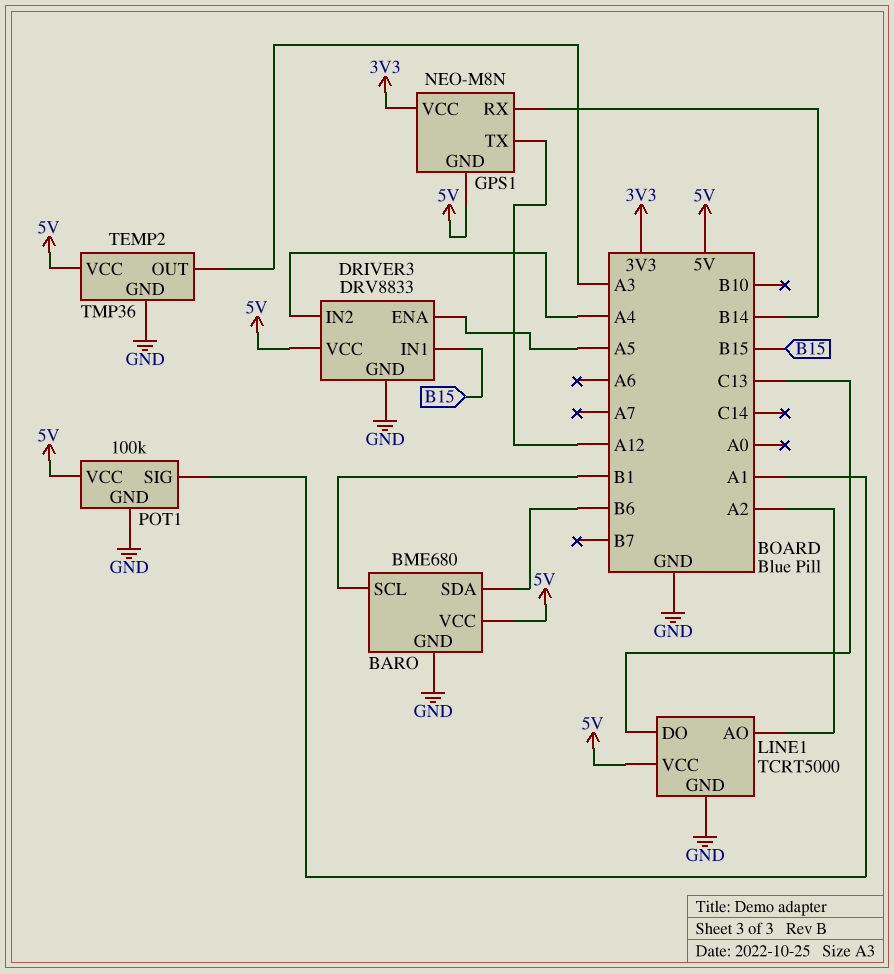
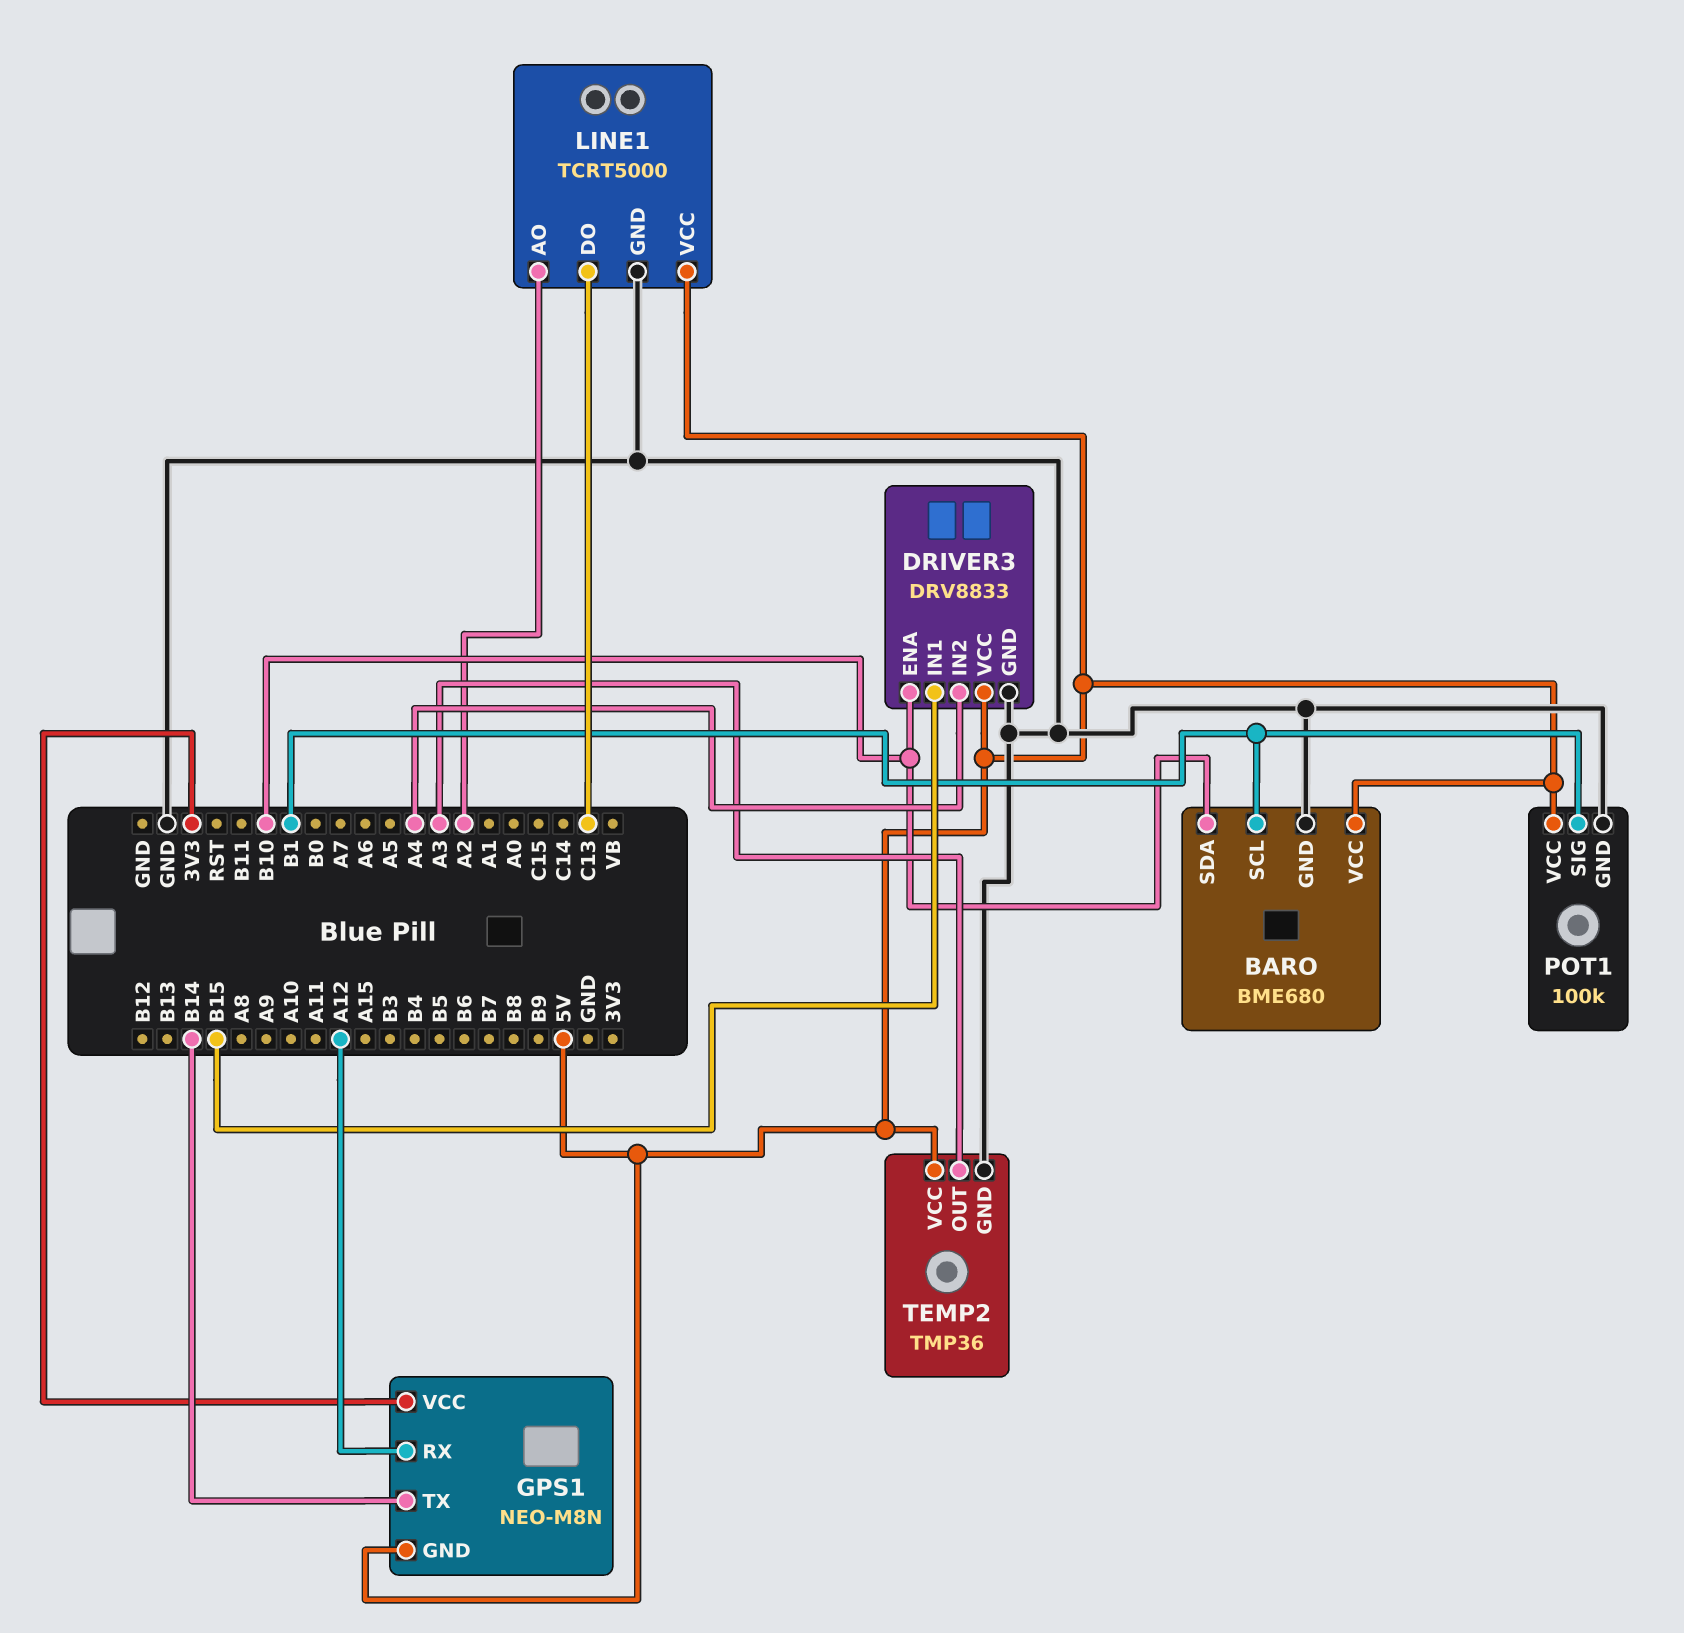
BARO pin SDA: B6 -> B10
DRIVER3 pin ENA: A5 -> B10
GPS1 pin RX: B14 -> A12
GPS1 pin TX: A12 -> B14
POT1 pin SIG: A1 -> B1

